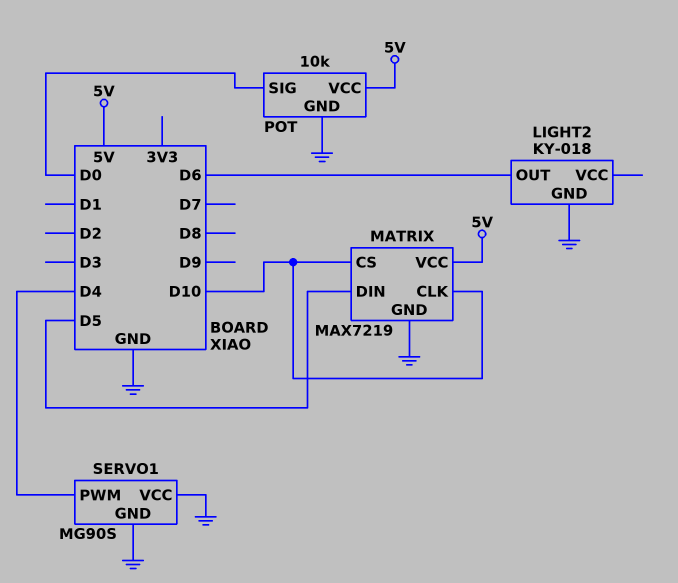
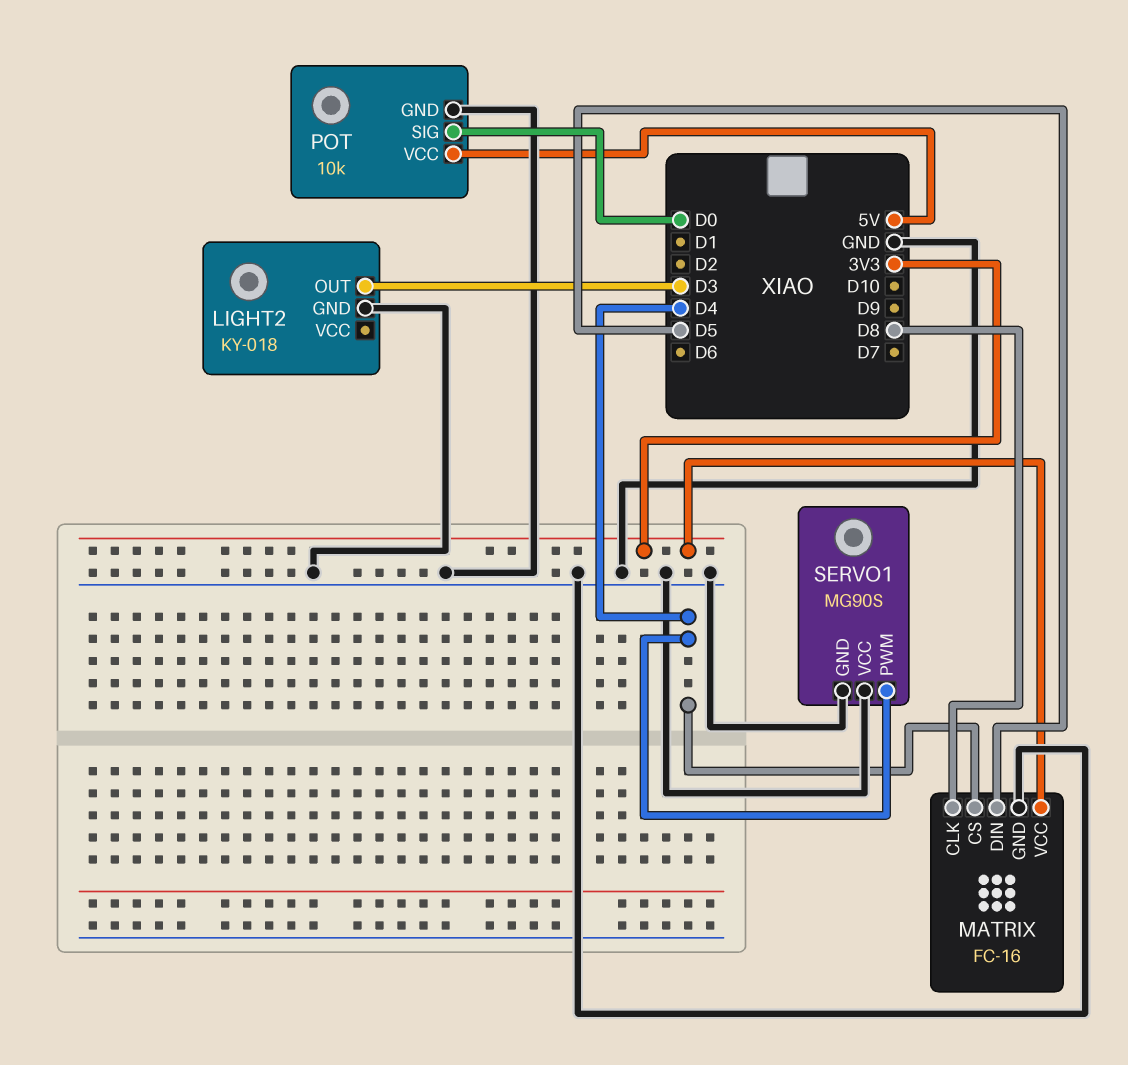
LIGHT2 pin OUT: D6 -> D3
MATRIX: MAX7219 -> FC-16
MATRIX pin CLK: D10 -> D8
MATRIX pin CS: D10 -> D4
MATRIX pin VCC: 5V -> 3V3

